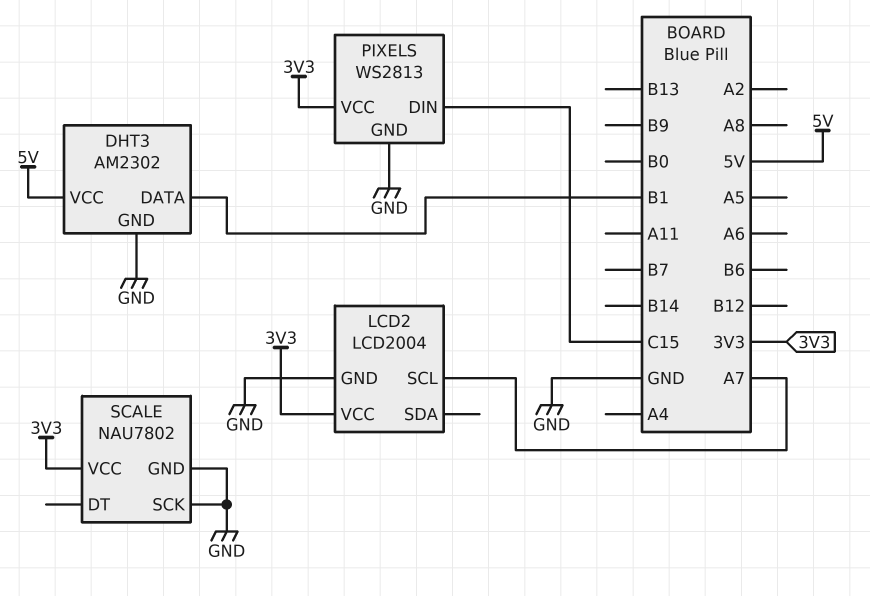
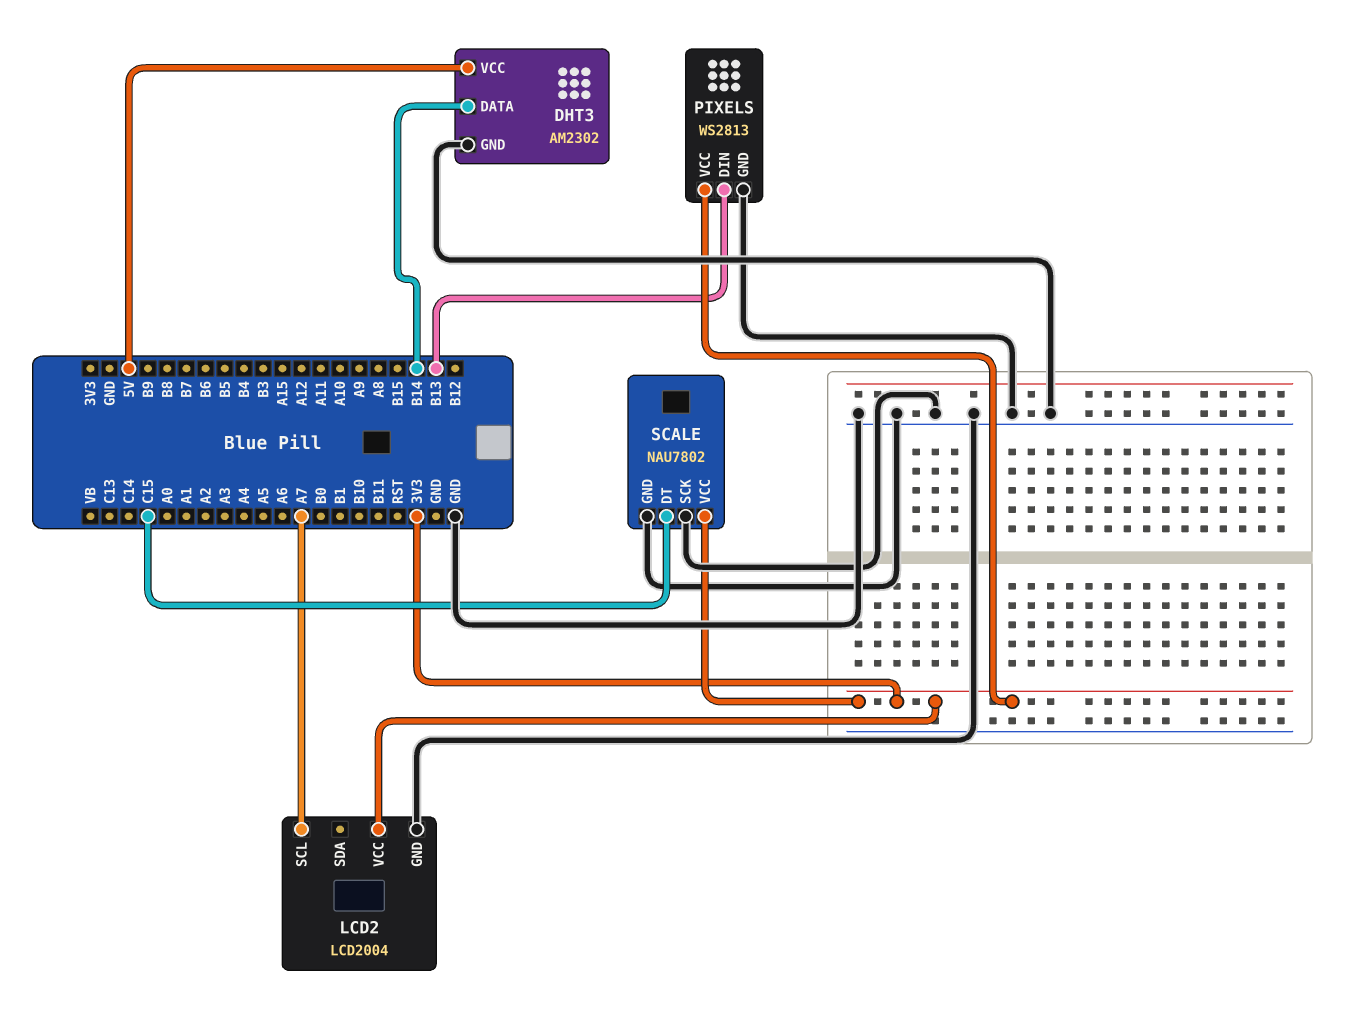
DHT3 pin DATA: B1 -> B14
PIXELS pin DIN: C15 -> B13
SCALE pin DT: none -> C15

